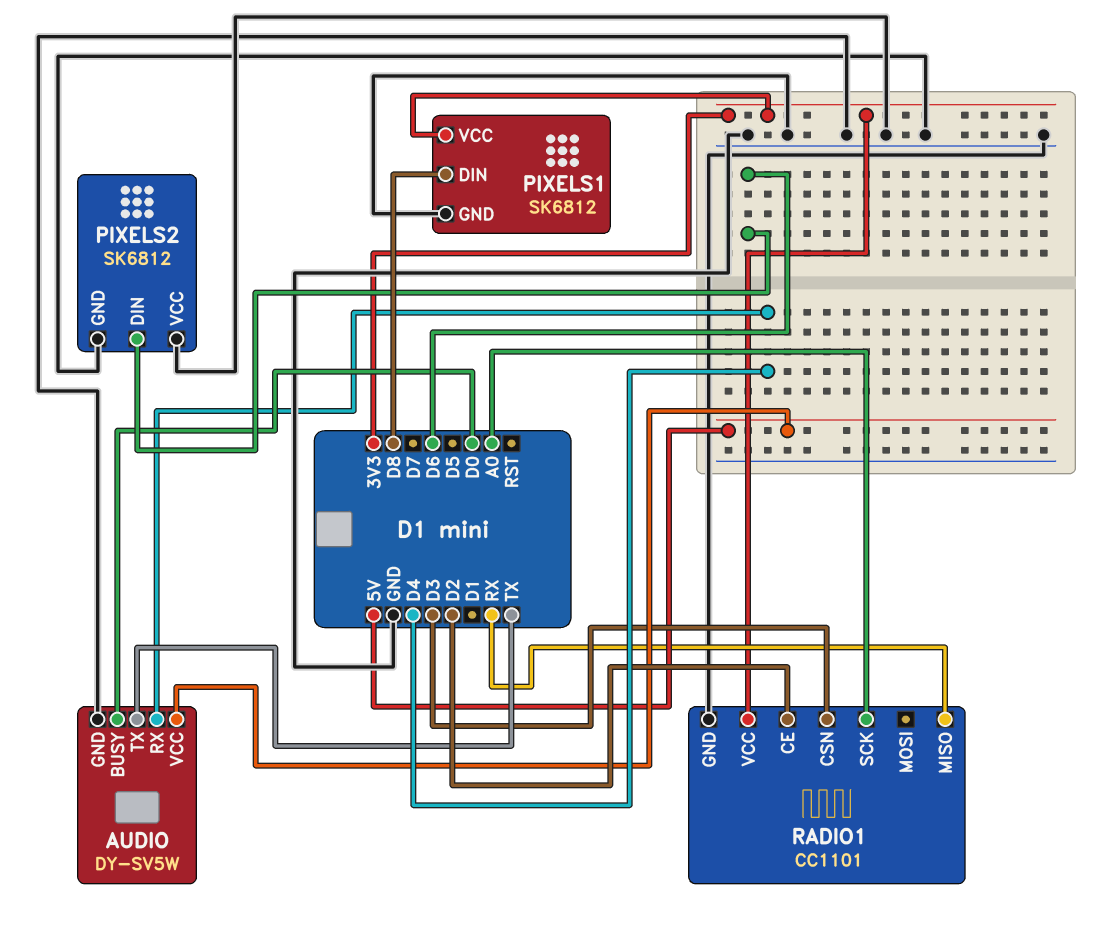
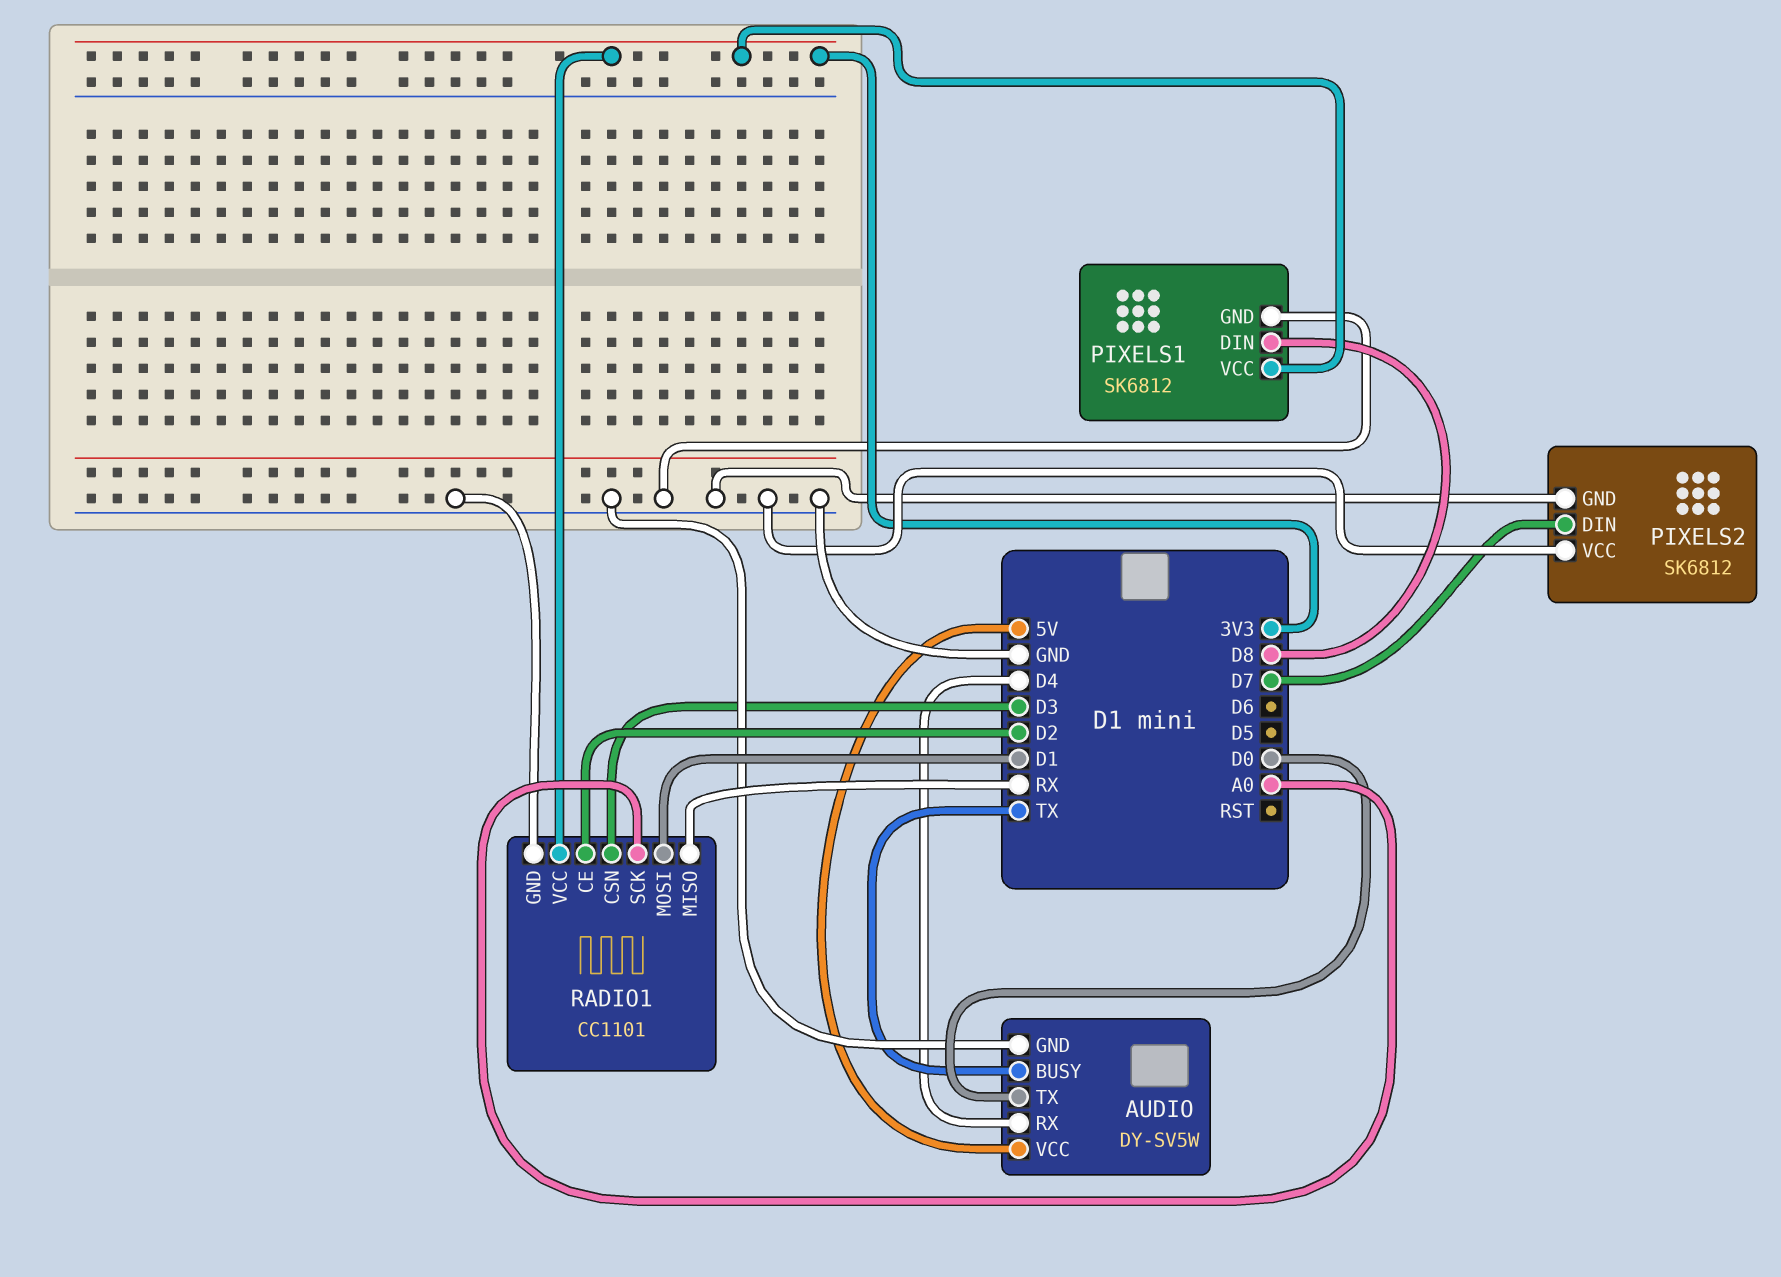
AUDIO pin BUSY: D0 -> TX
AUDIO pin TX: TX -> D0
PIXELS2 pin DIN: D6 -> D7
RADIO1 pin MOSI: none -> D1

